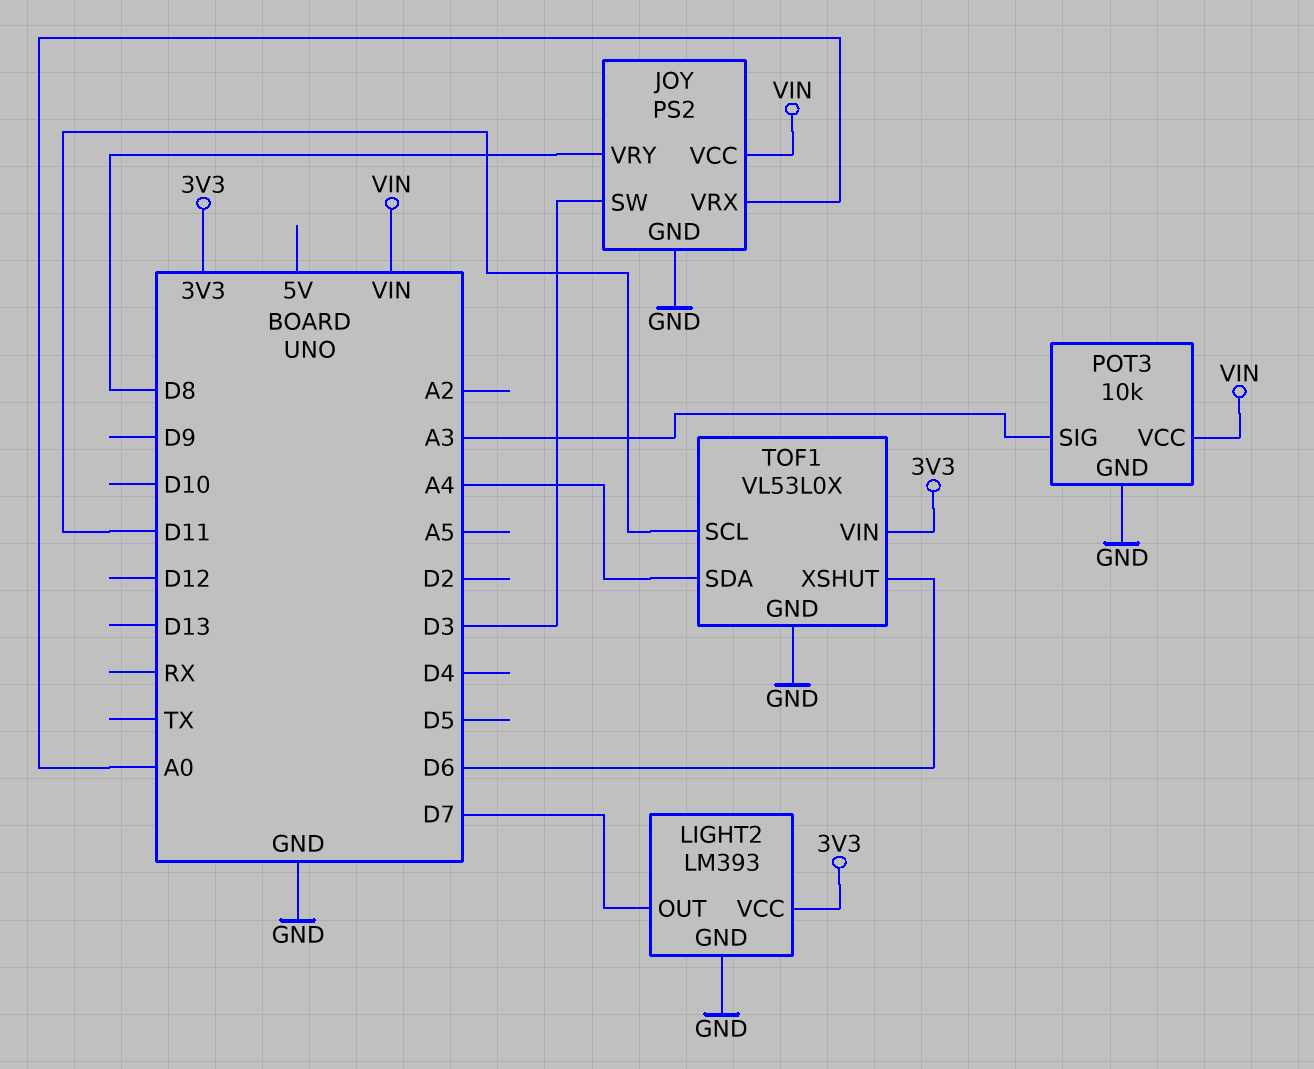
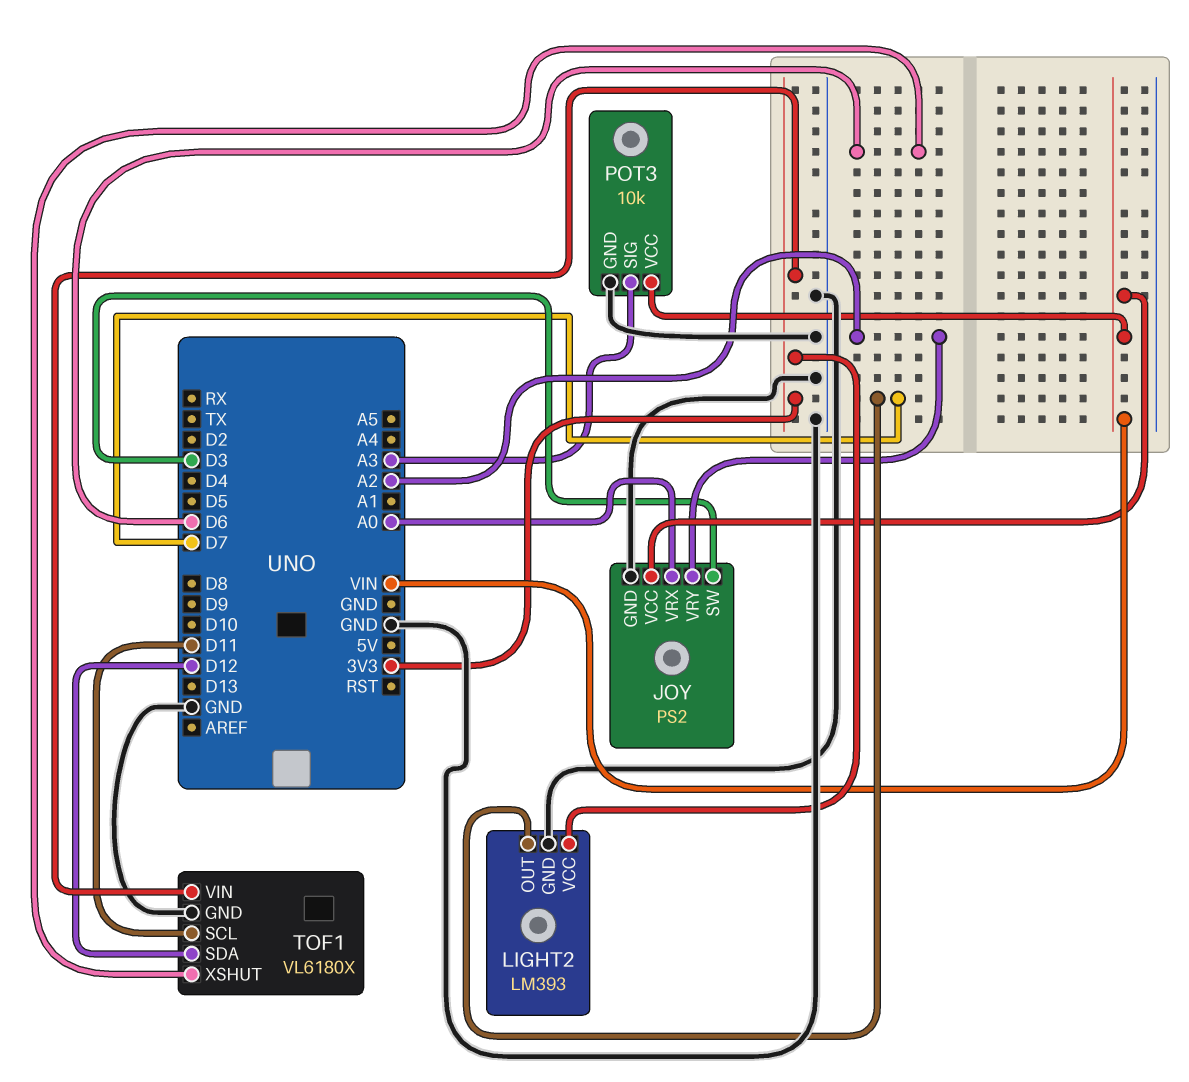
JOY pin VRY: D8 -> A2
TOF1: VL53L0X -> VL6180X
TOF1 pin SDA: A4 -> D12

